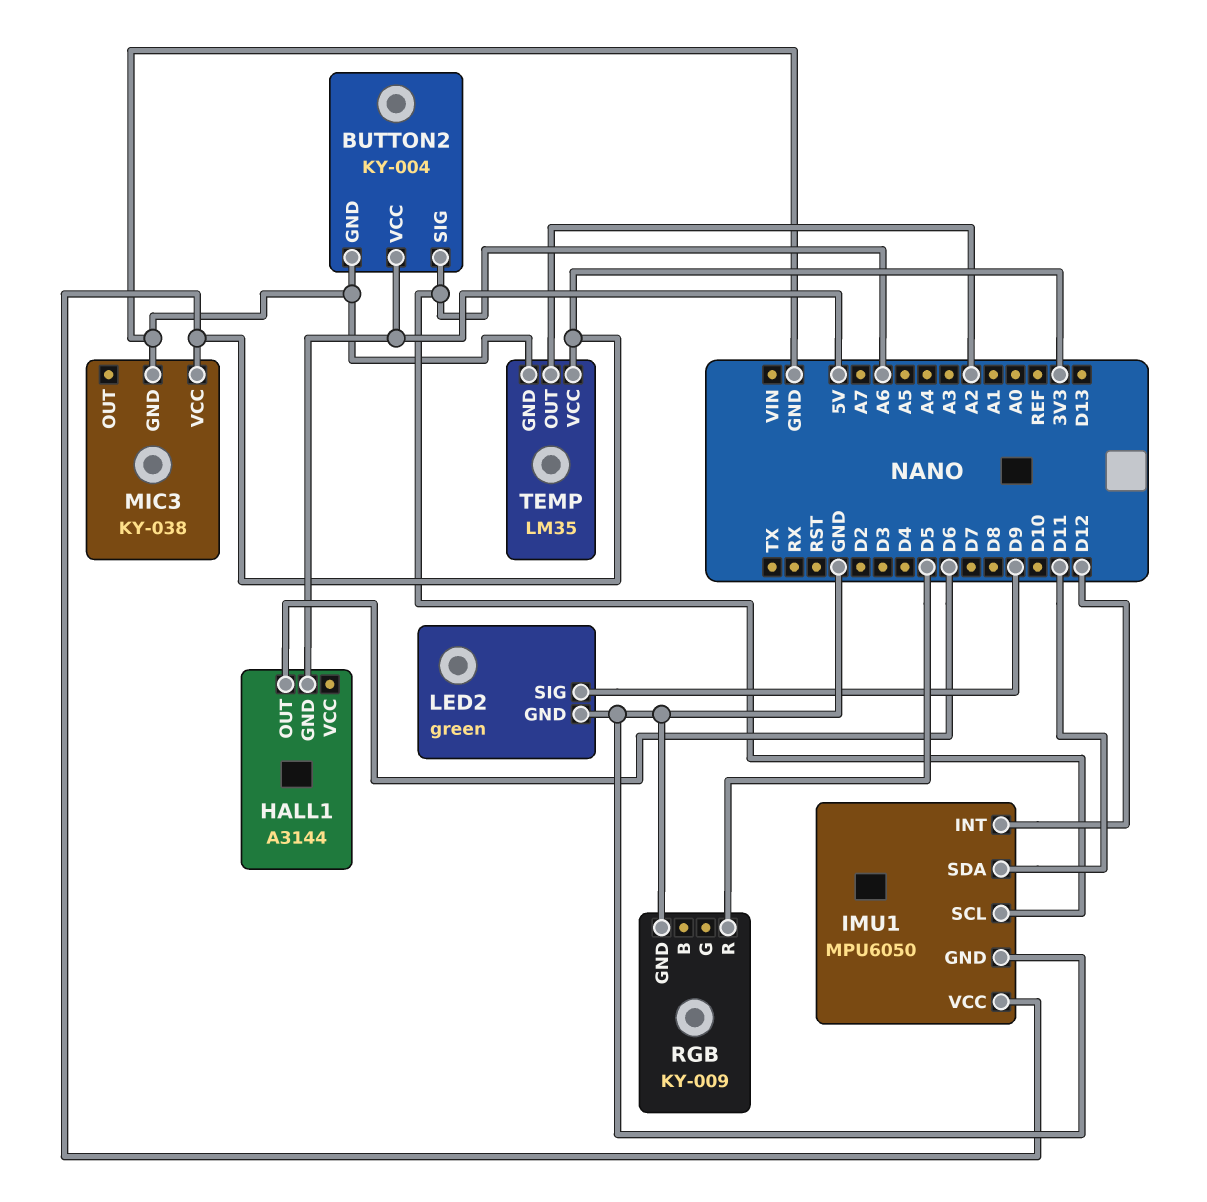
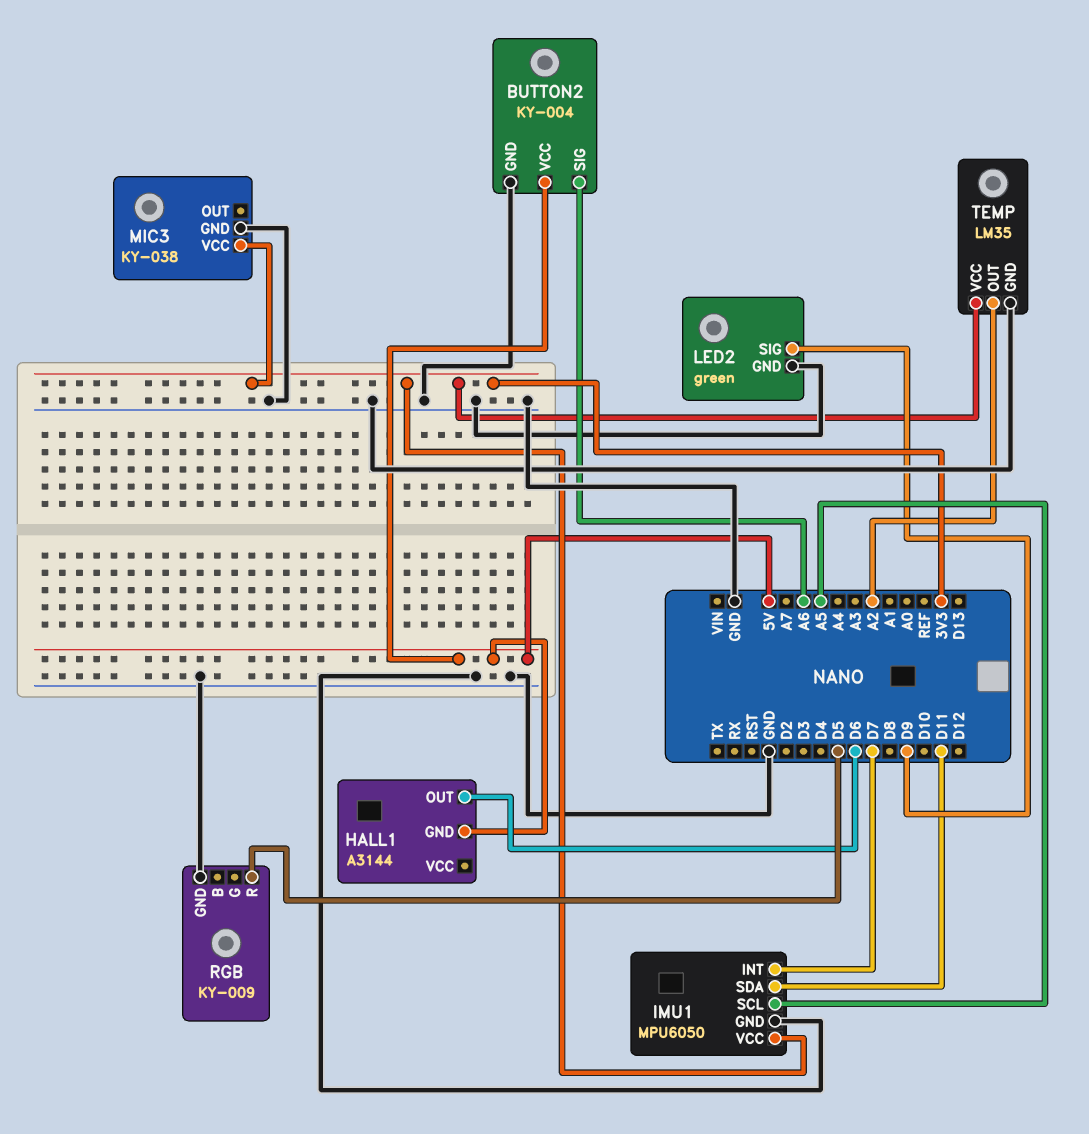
IMU1 pin INT: D12 -> D7
IMU1 pin SCL: A6 -> A5

